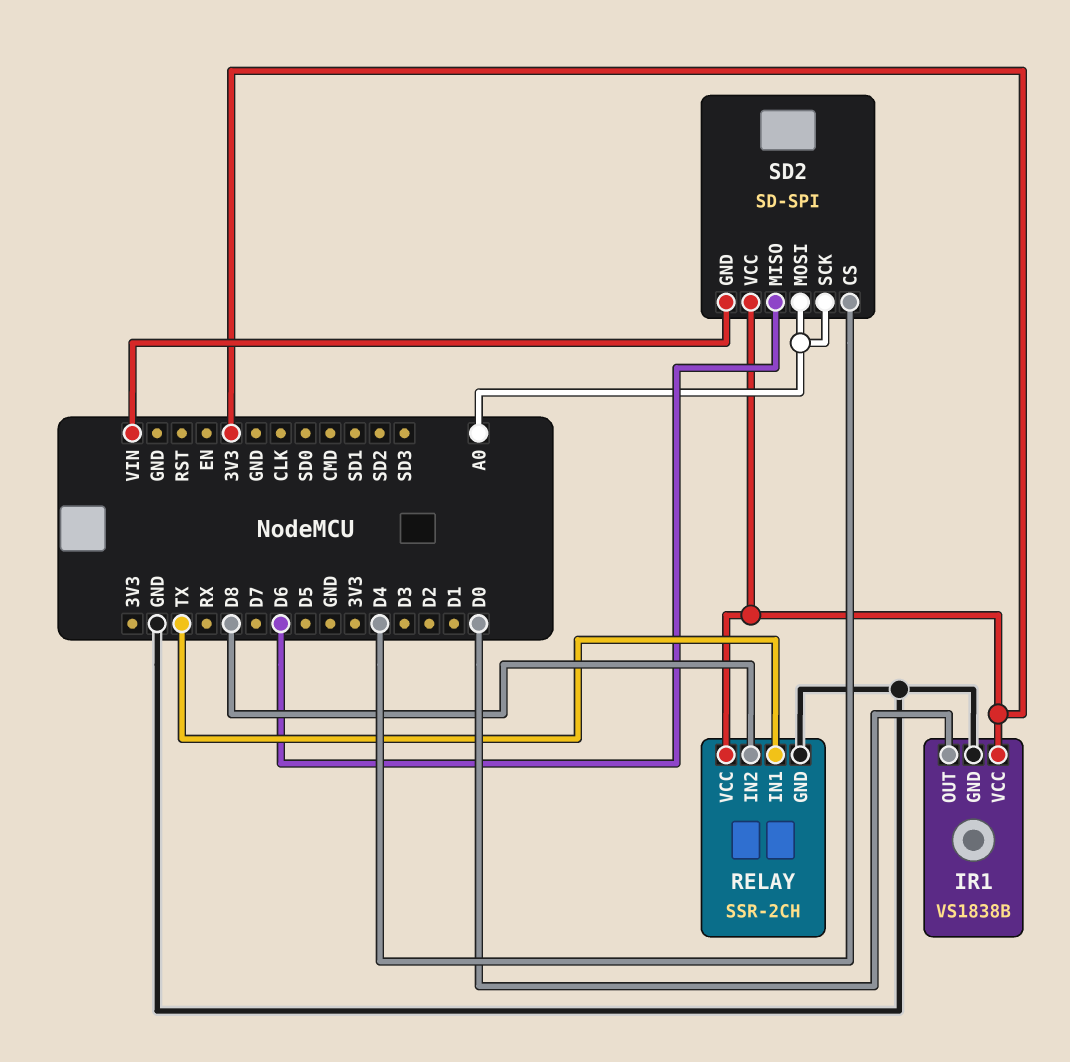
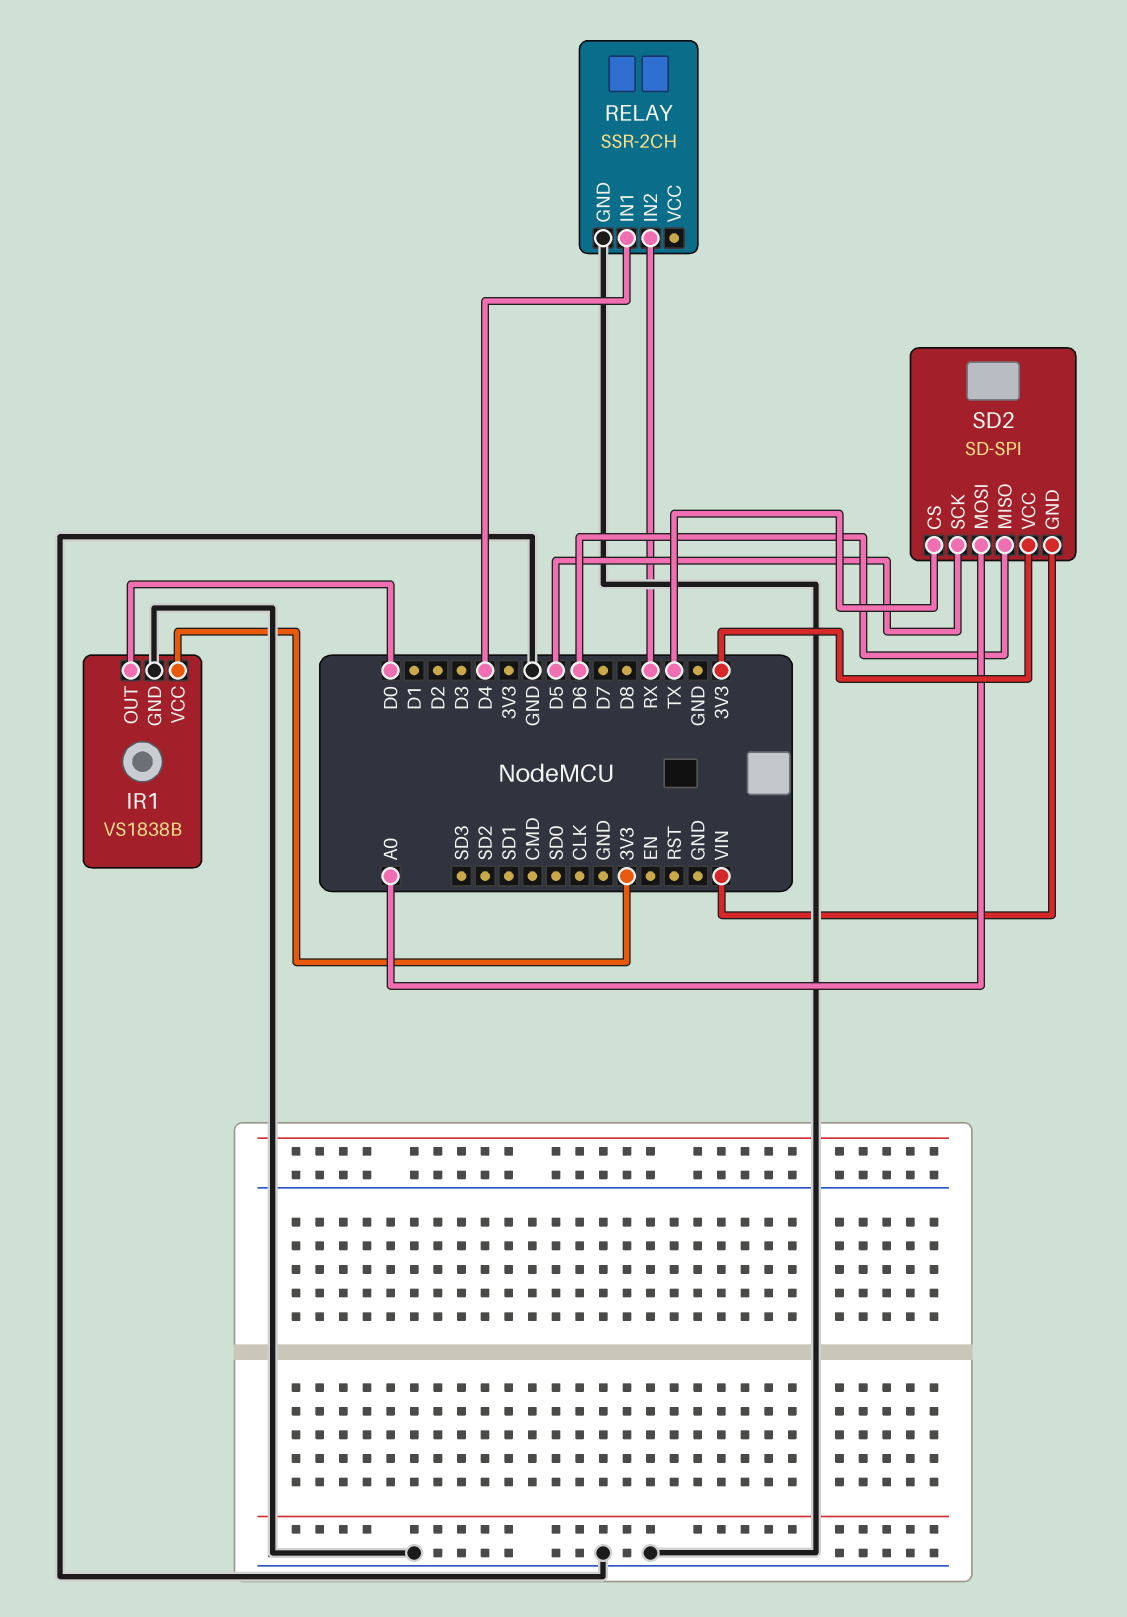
RELAY pin IN1: TX -> D4
RELAY pin IN2: D8 -> RX
RELAY pin VCC: 3V3 -> none
SD2 pin CS: D4 -> TX
SD2 pin SCK: A0 -> D5

